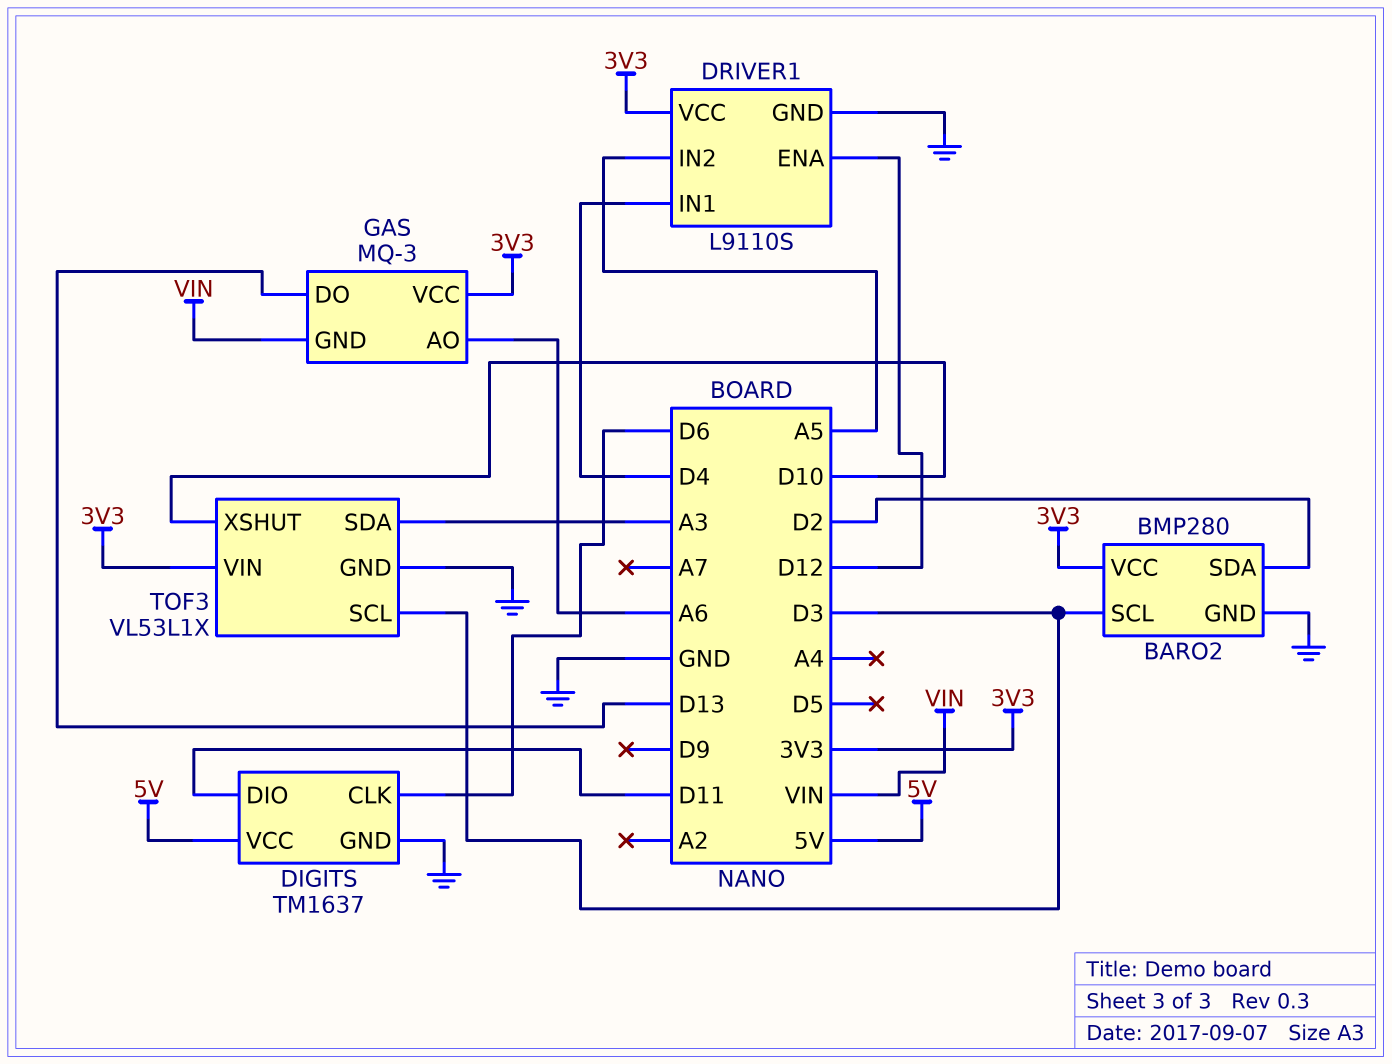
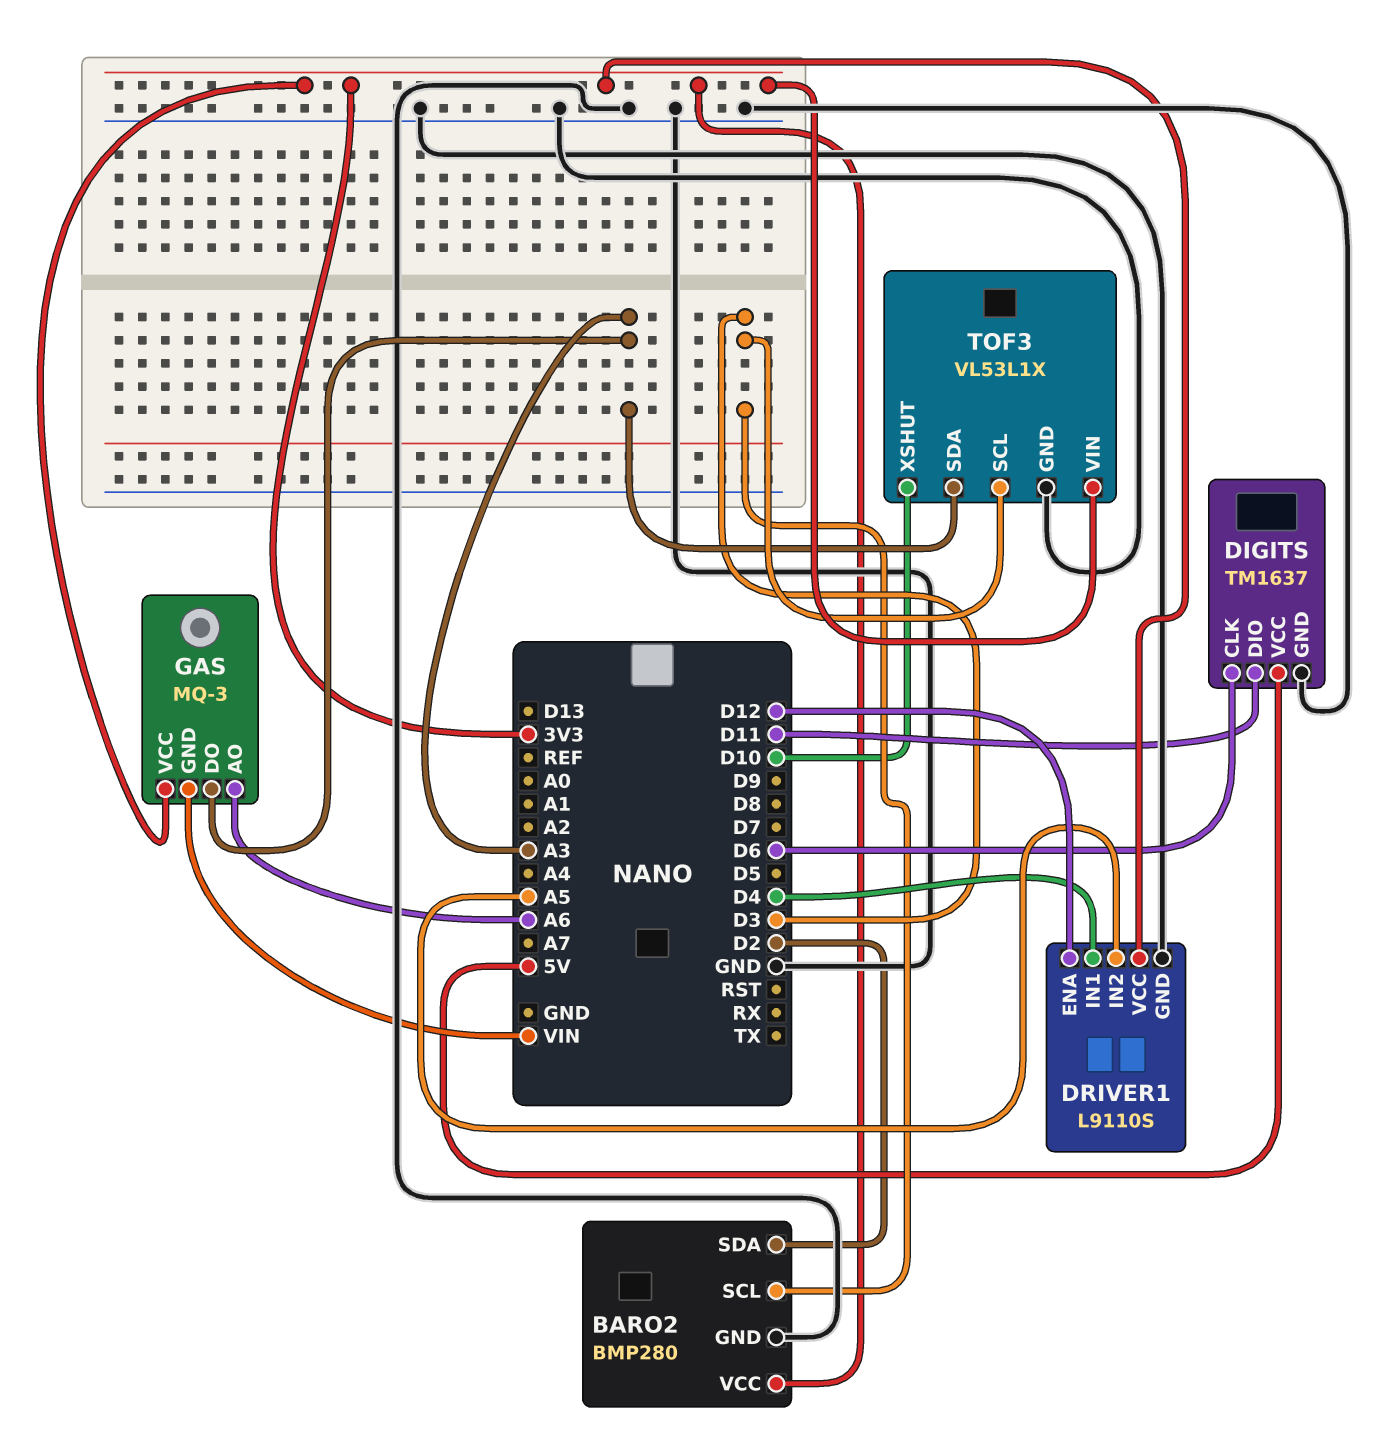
GAS pin DO: D13 -> A3

